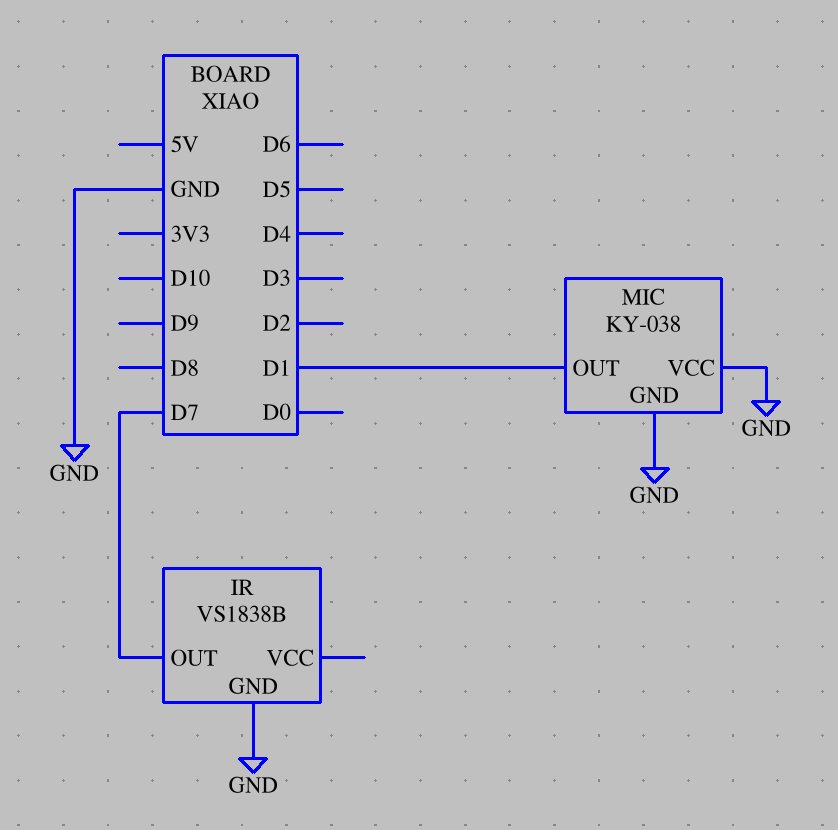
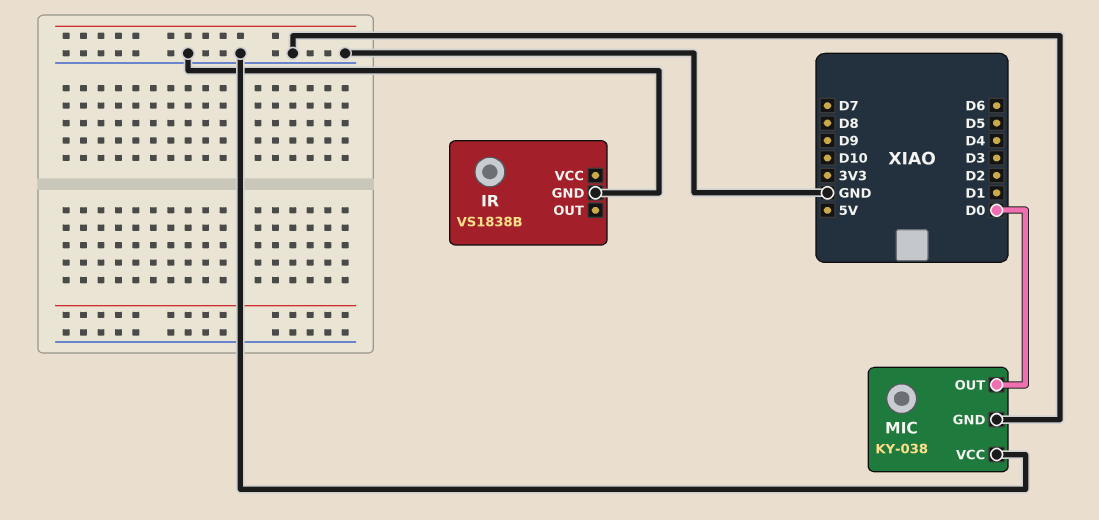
IR pin OUT: D7 -> none
MIC pin OUT: D1 -> D0

